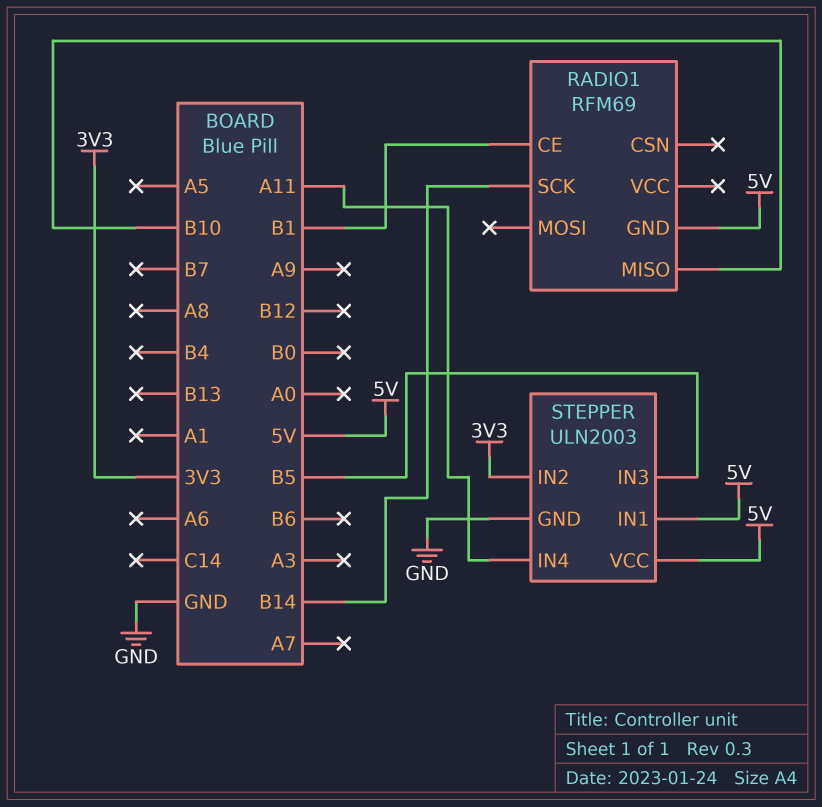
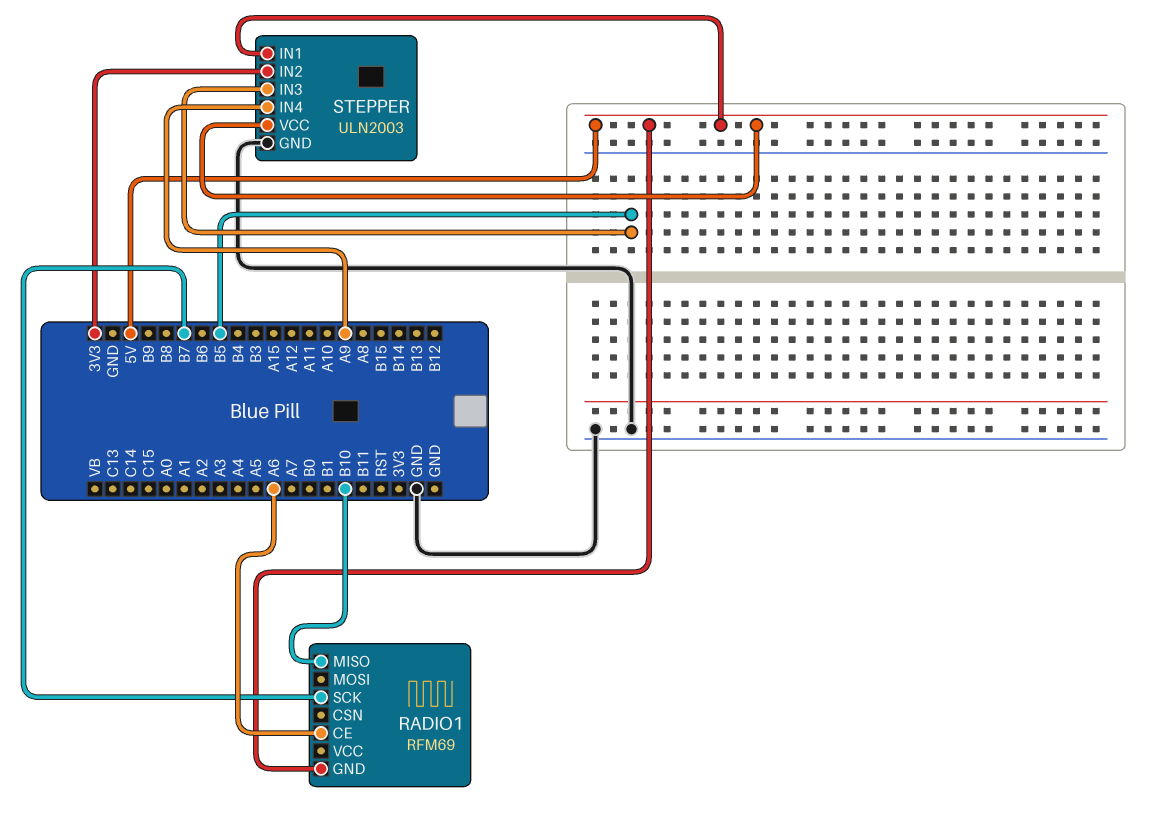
RADIO1 pin CE: B1 -> A6
RADIO1 pin SCK: B14 -> B7
STEPPER pin IN4: A11 -> A9

